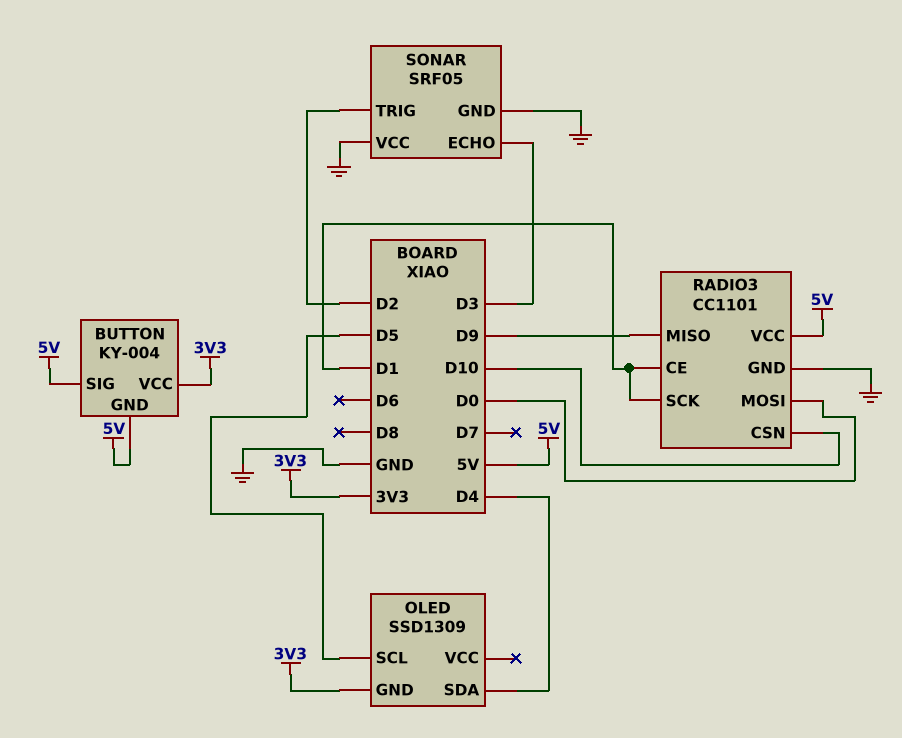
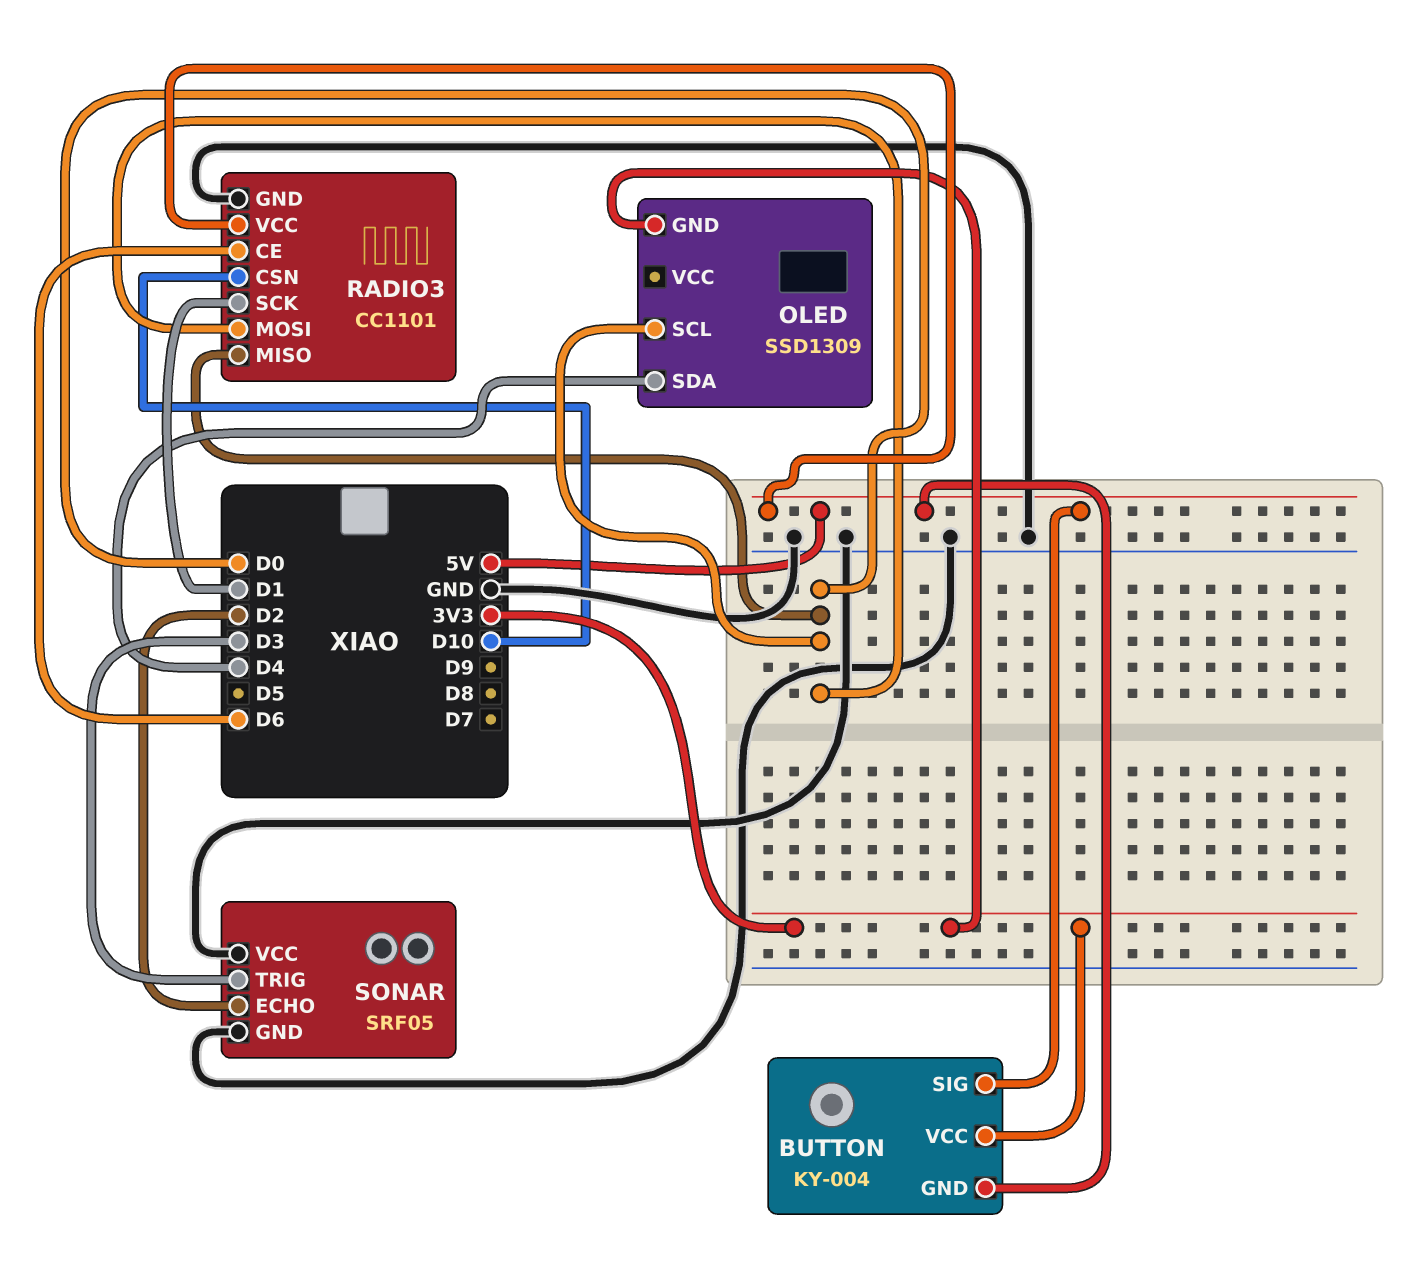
OLED pin SCL: D5 -> D0
RADIO3 pin CE: D1 -> D6
RADIO3 pin MISO: D9 -> D0
SONAR pin ECHO: D3 -> D2
SONAR pin TRIG: D2 -> D3

